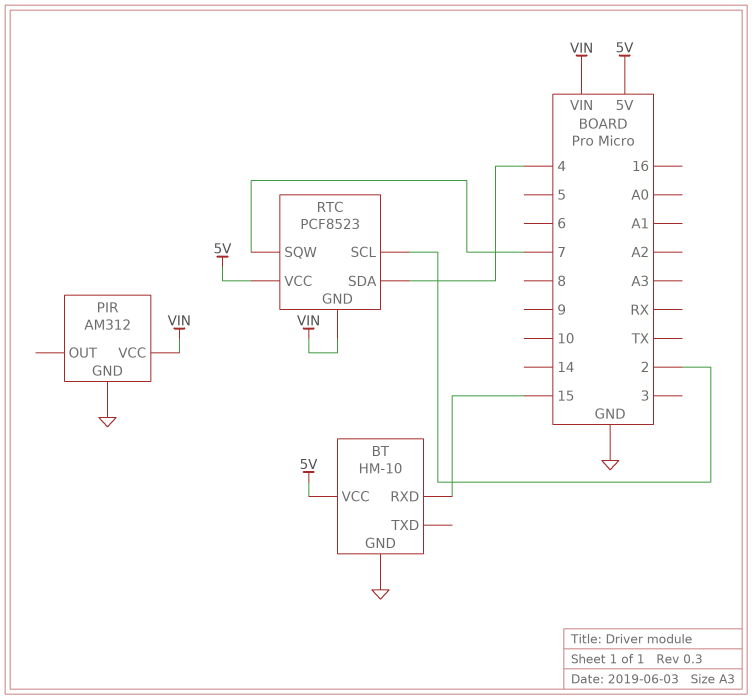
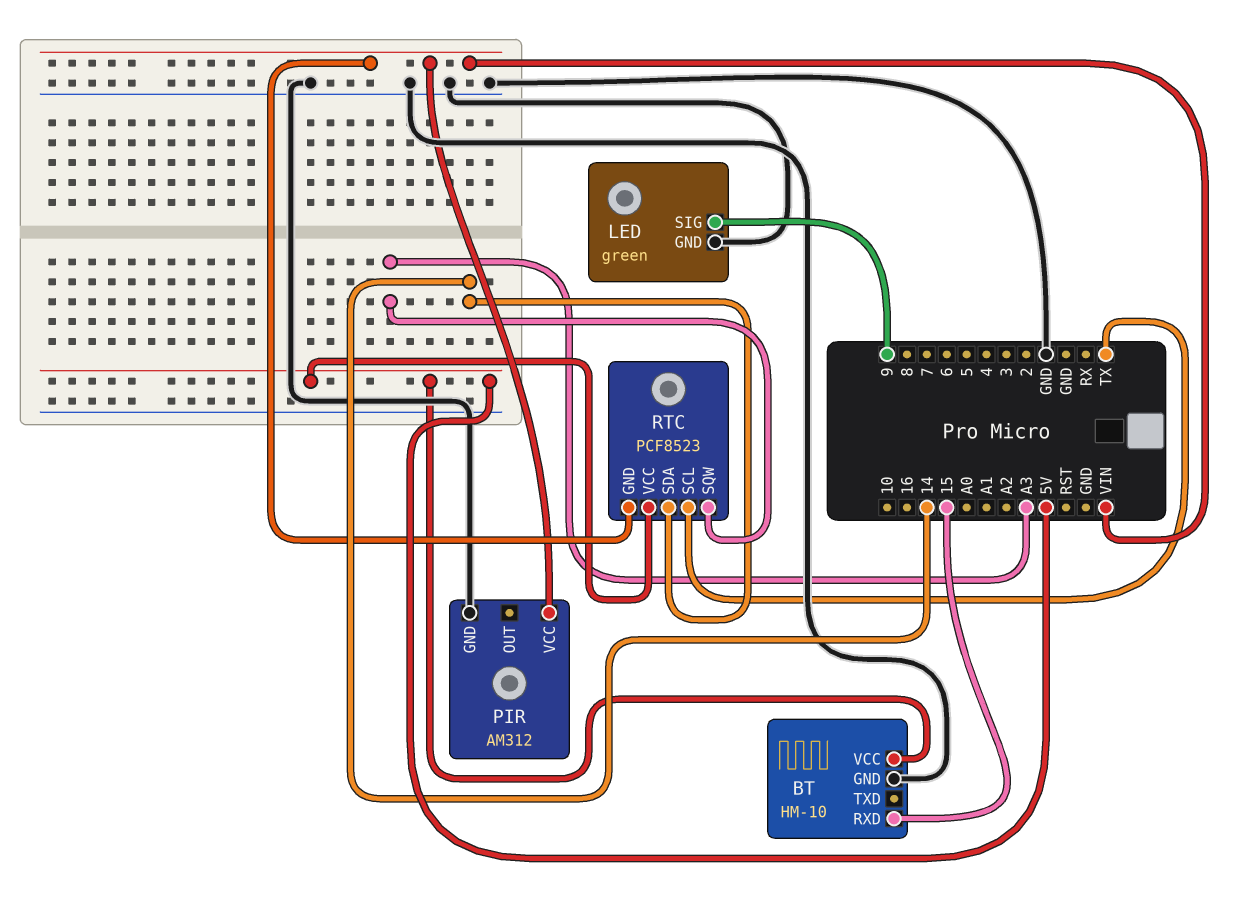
LED: none -> green
LED pin GND: none -> GND
LED pin SIG: none -> 9
RTC pin SCL: 2 -> TX
RTC pin SDA: 4 -> 14
RTC pin SQW: 7 -> A3

